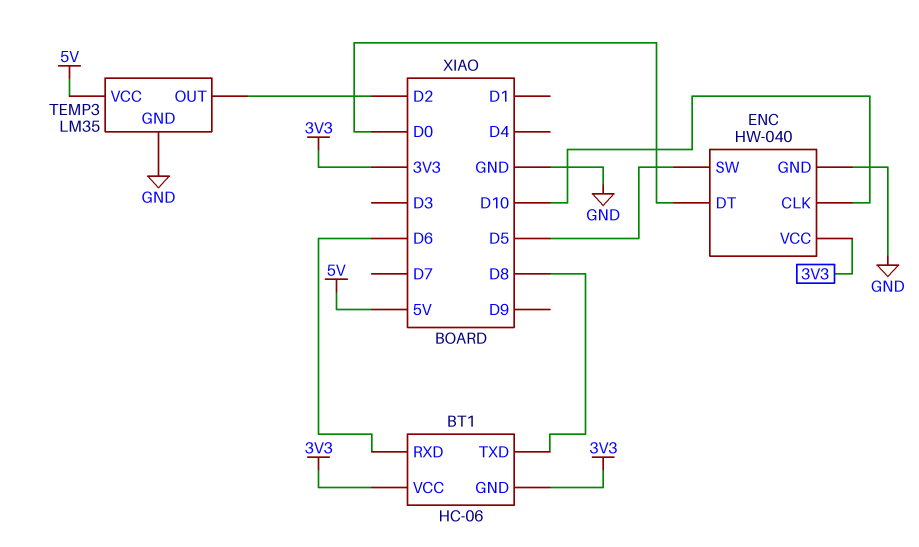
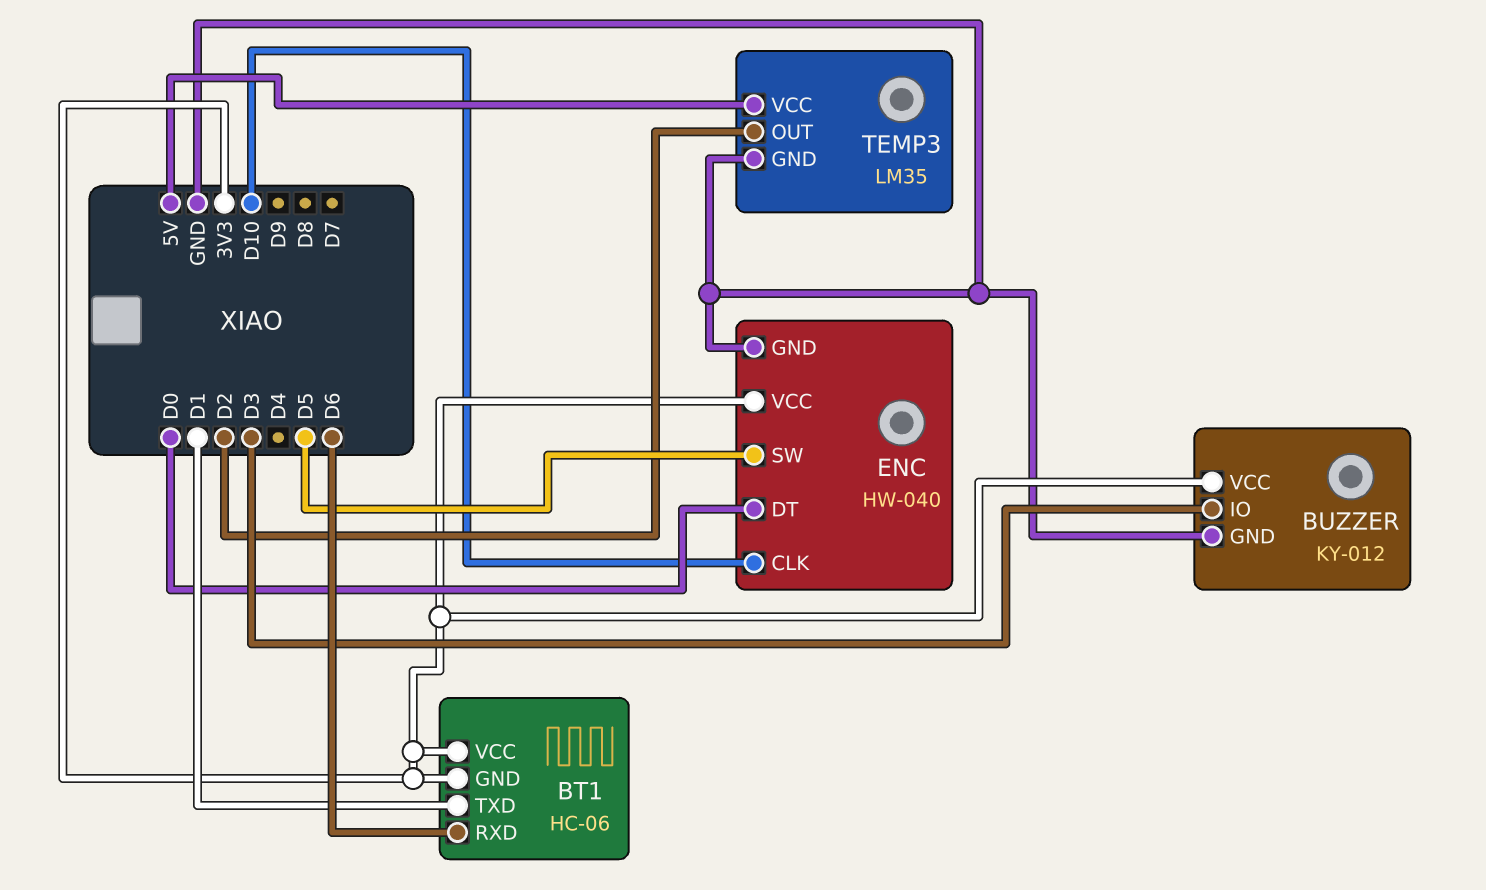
BT1 pin TXD: D8 -> D1
BUZZER: none -> KY-012
BUZZER pin GND: none -> GND
BUZZER pin IO: none -> D3
BUZZER pin VCC: none -> 3V3

